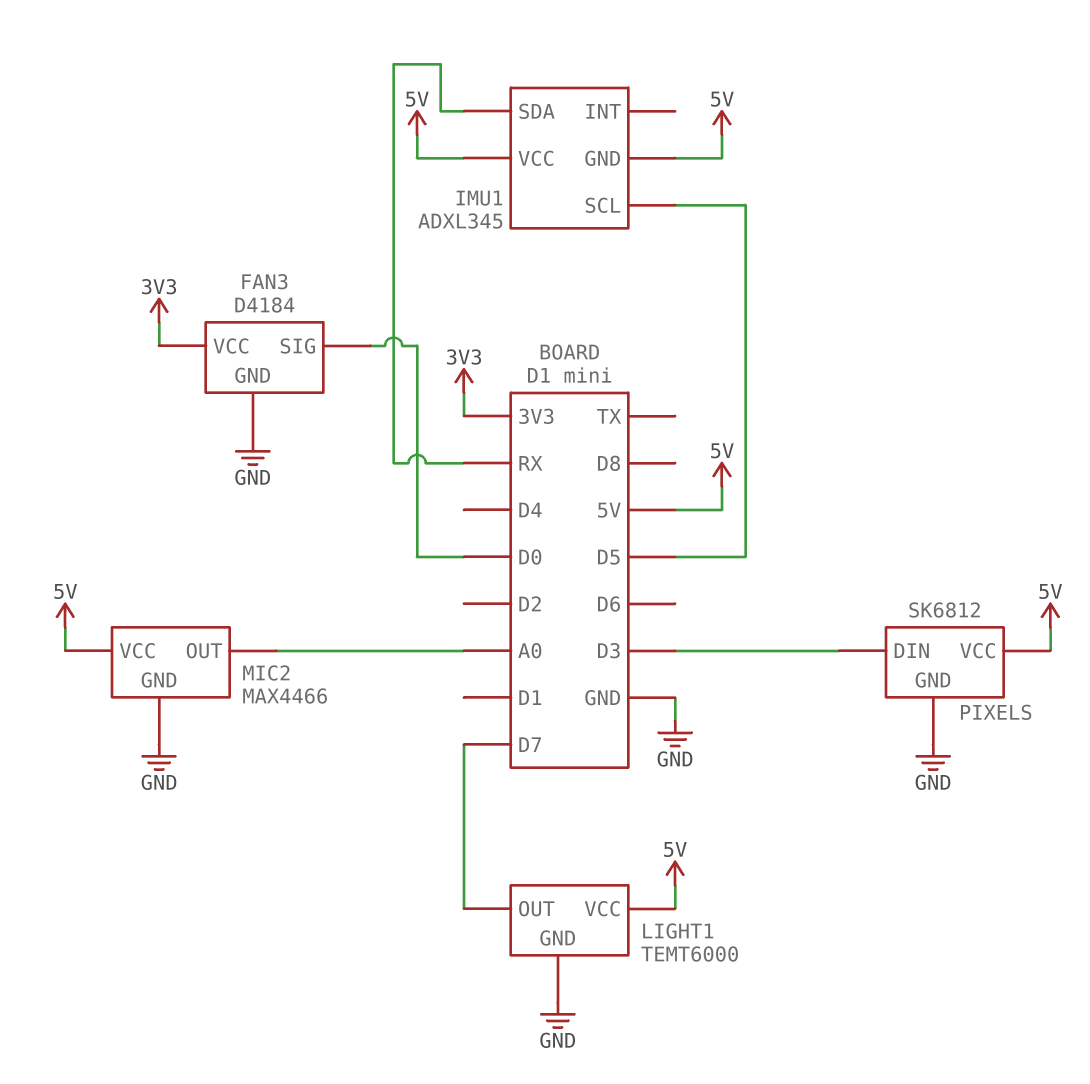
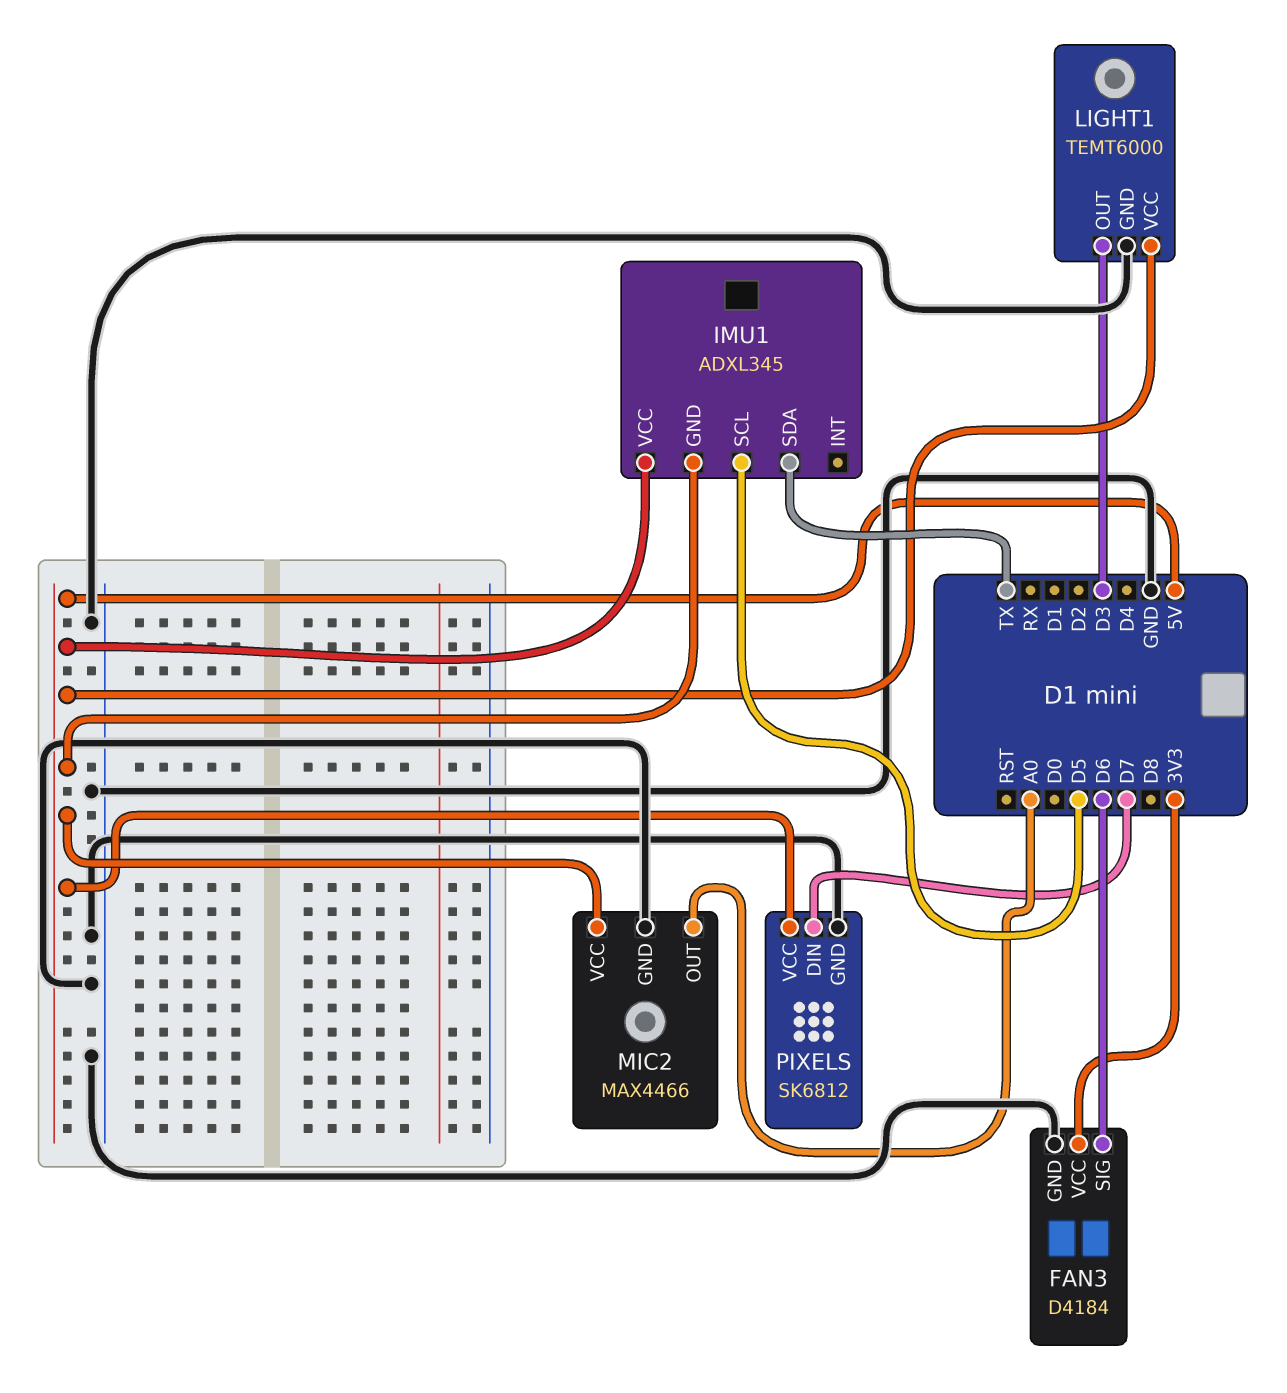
FAN3 pin SIG: D0 -> D6
IMU1 pin SDA: RX -> TX
LIGHT1 pin OUT: D7 -> D3
PIXELS pin DIN: D3 -> D7

